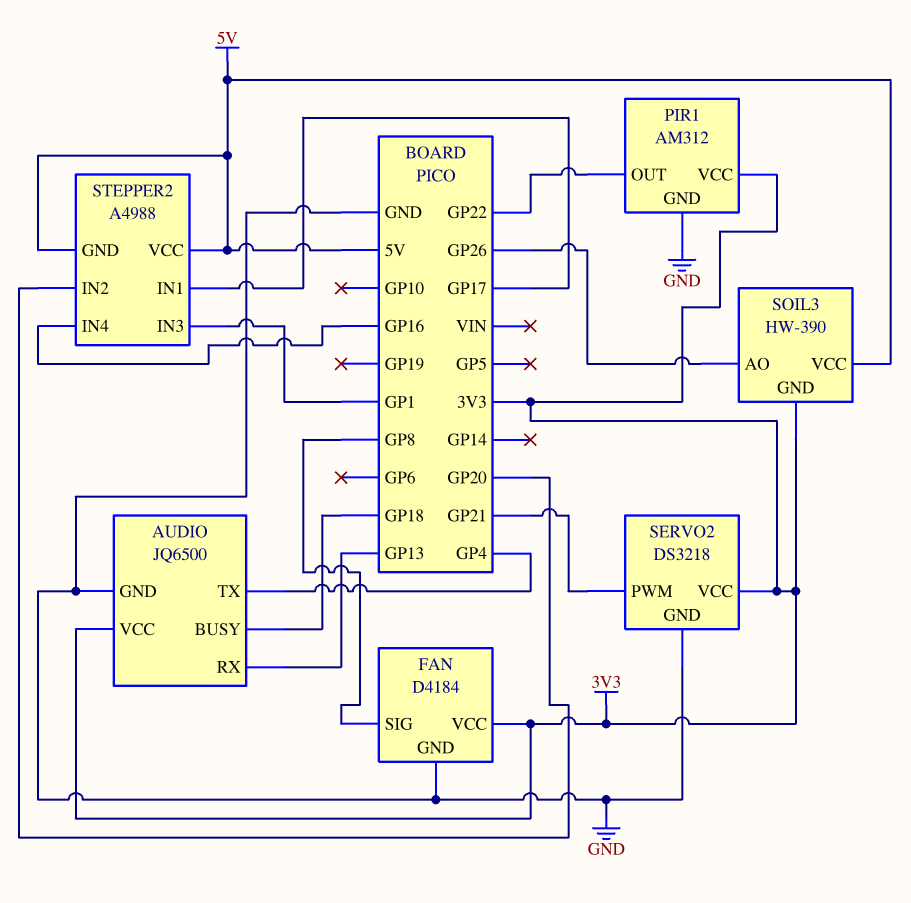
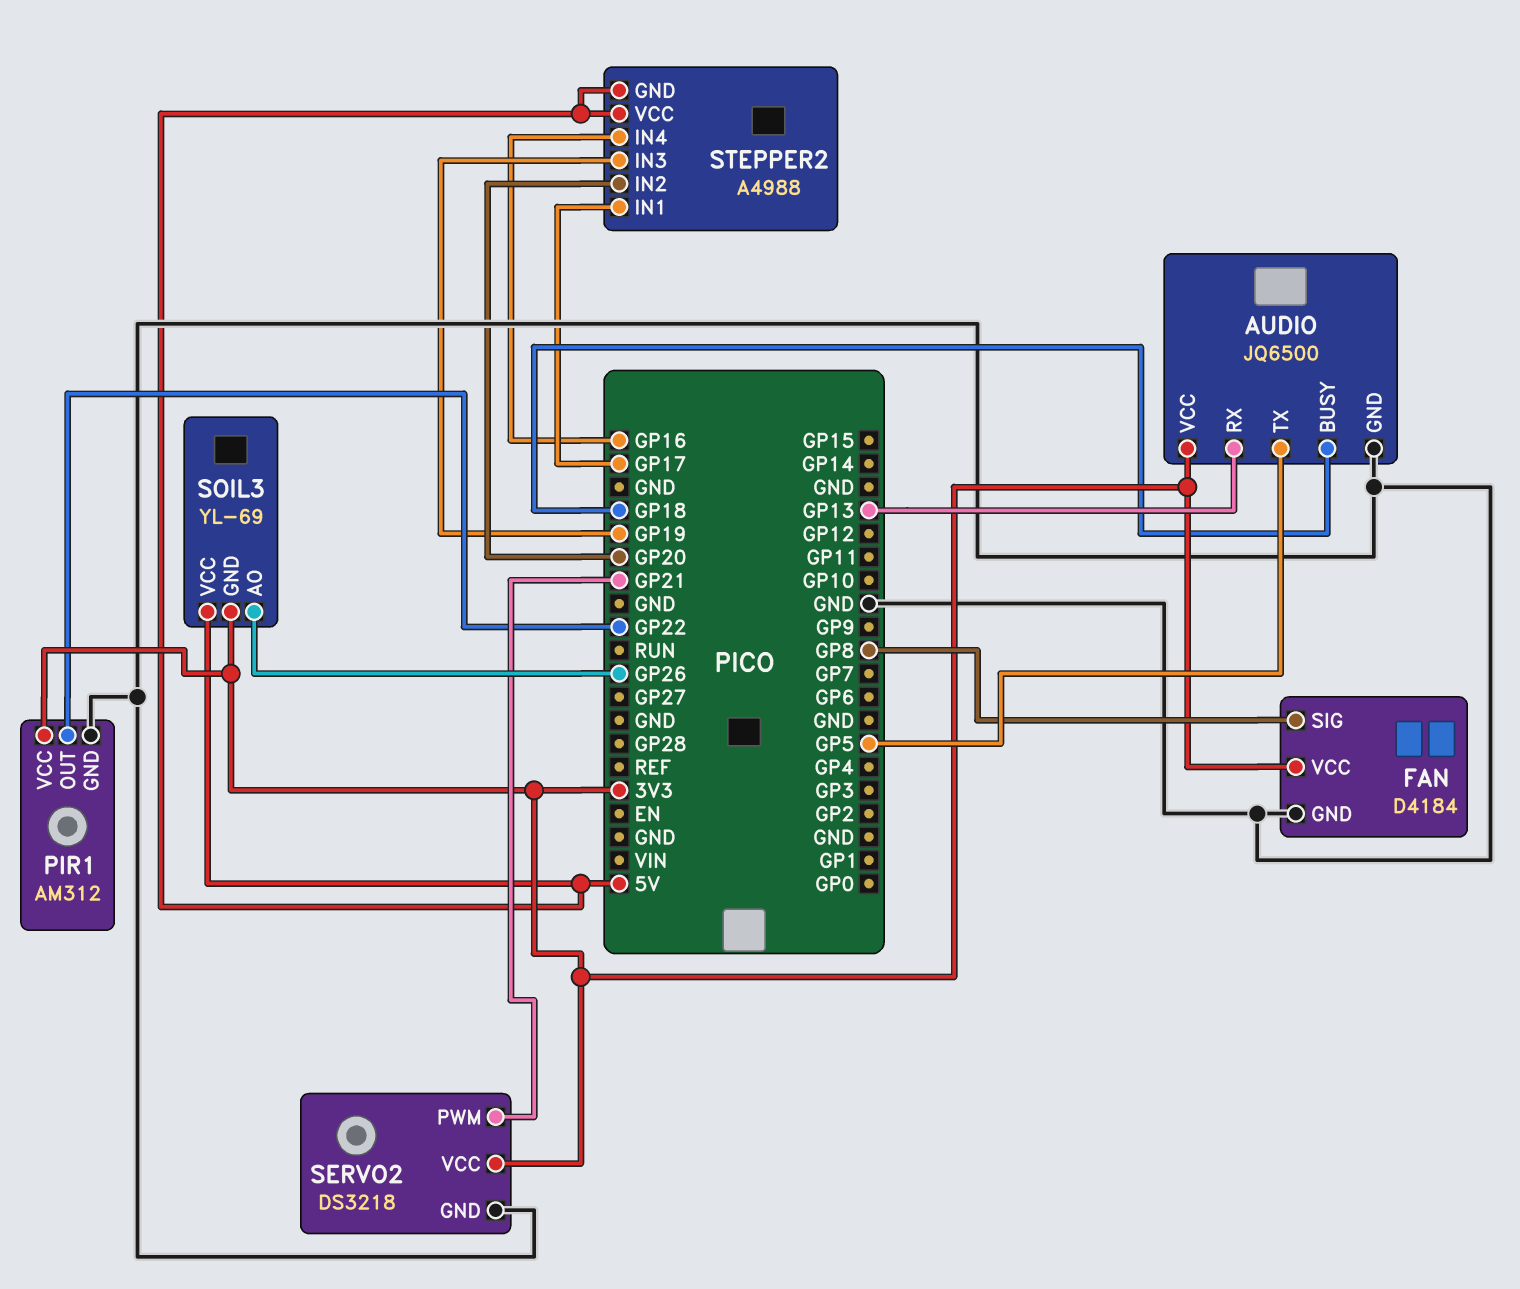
AUDIO pin TX: GP4 -> GP5
SOIL3: HW-390 -> YL-69
STEPPER2 pin IN3: GP1 -> GP19

